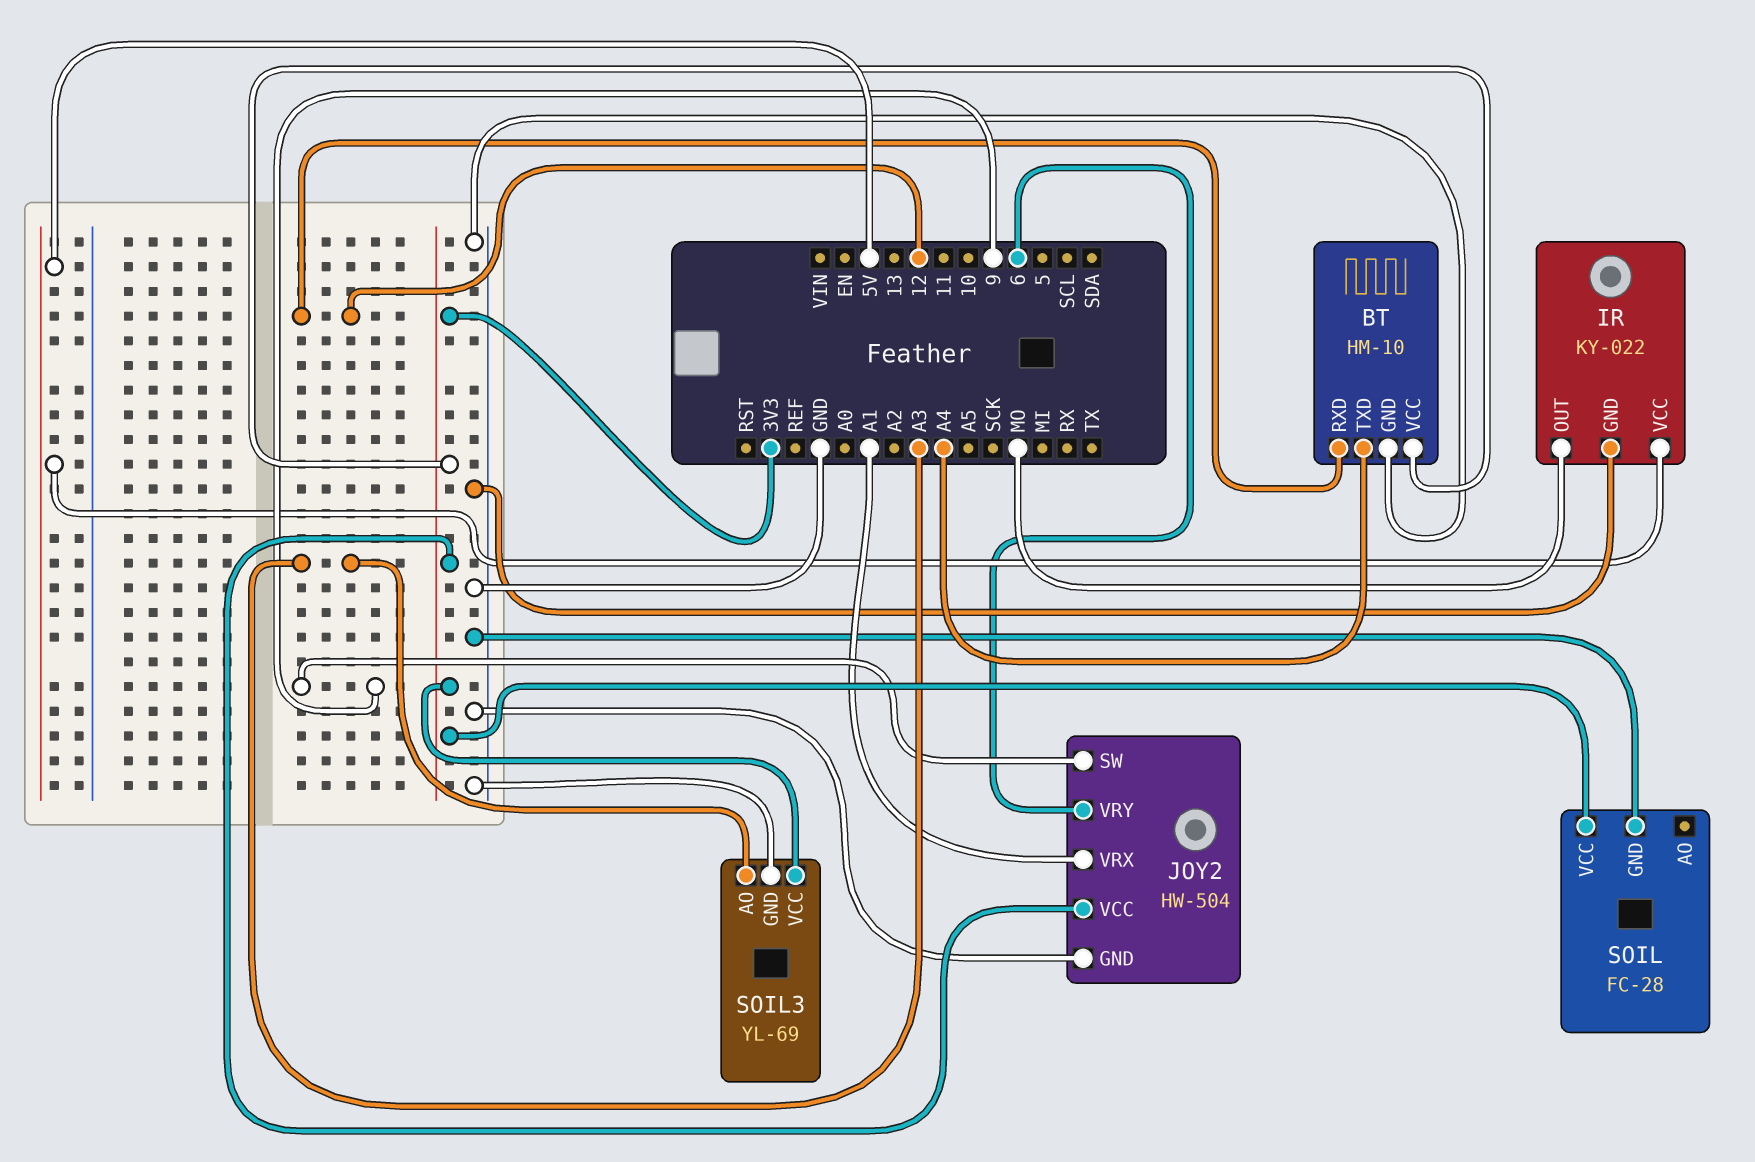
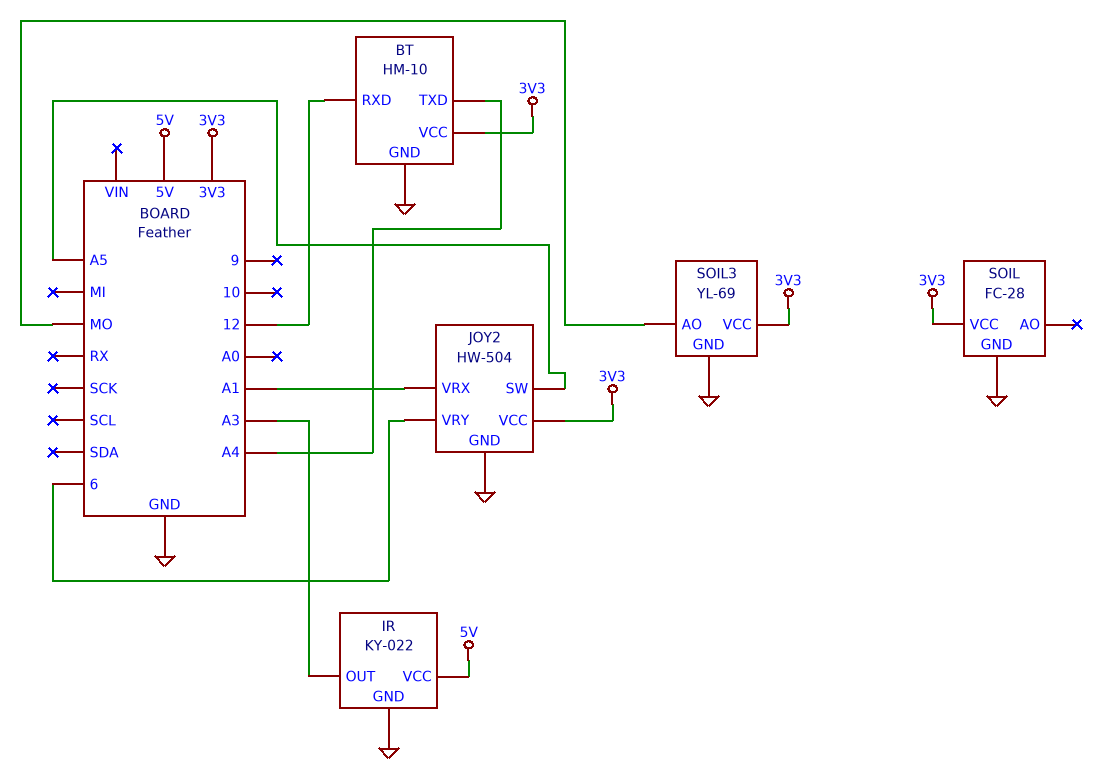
IR pin OUT: MO -> A3
JOY2 pin SW: 9 -> A5
SOIL3 pin AO: A3 -> MO

